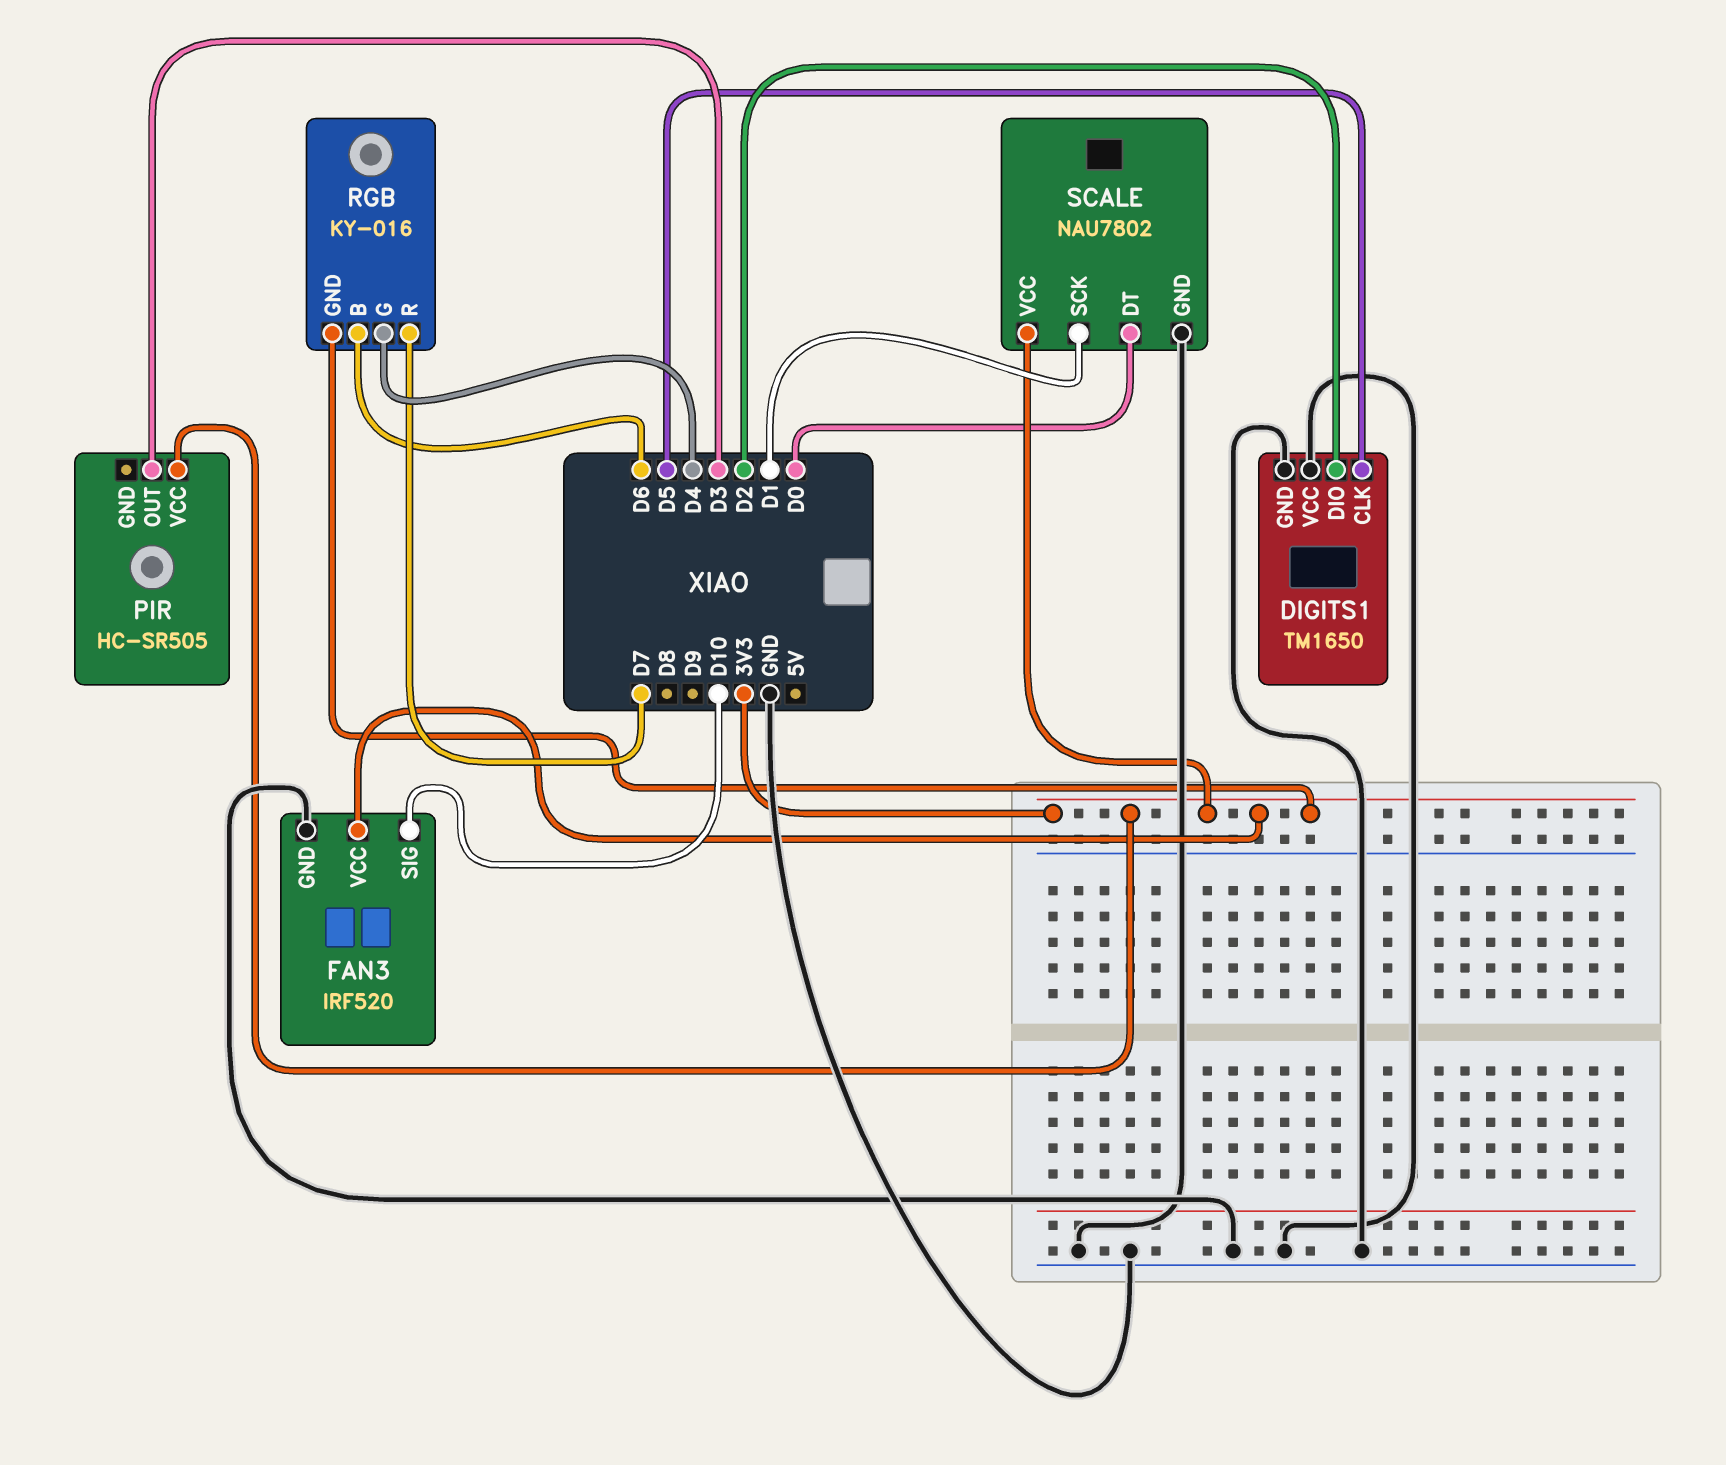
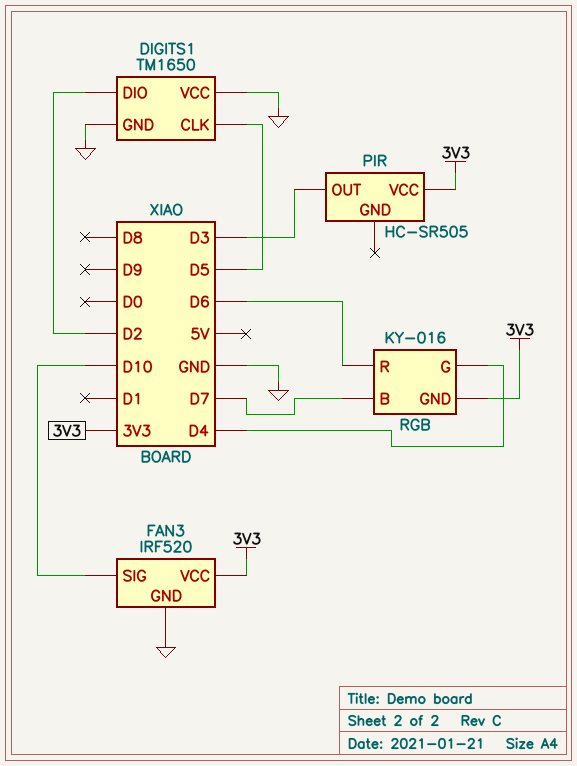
RGB pin B: D6 -> D7
RGB pin R: D7 -> D6
SCALE: NAU7802 -> none
SCALE pin DT: D0 -> none
SCALE pin GND: GND -> none
SCALE pin SCK: D1 -> none
SCALE pin VCC: 3V3 -> none

